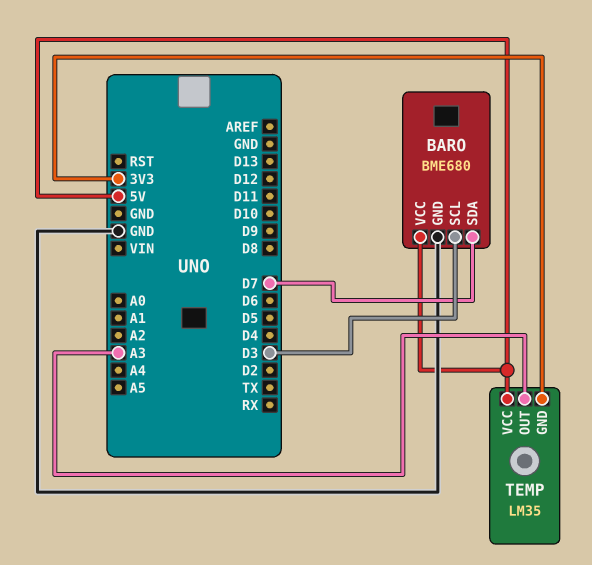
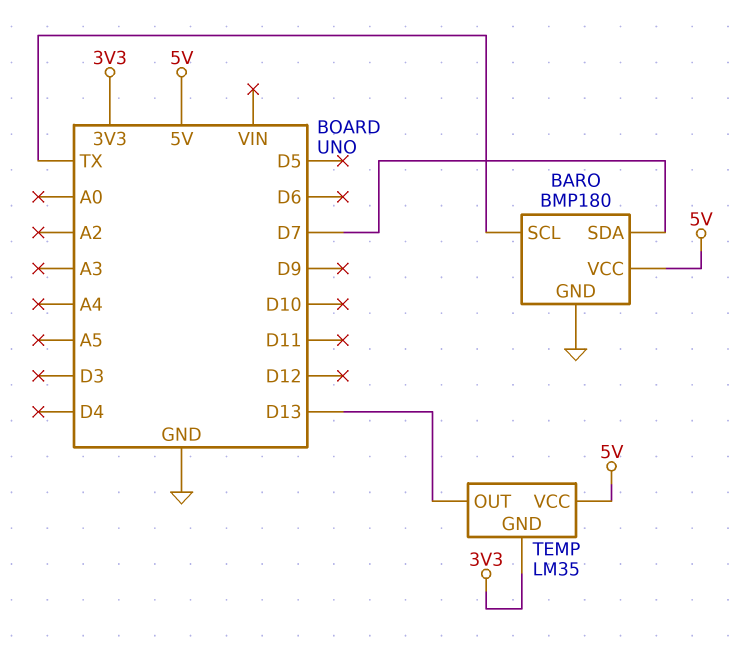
BARO: BME680 -> BMP180
BARO pin SCL: D3 -> TX
TEMP pin OUT: A3 -> D13

